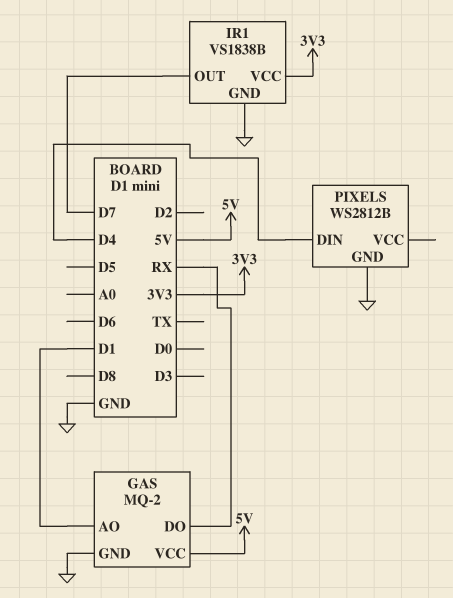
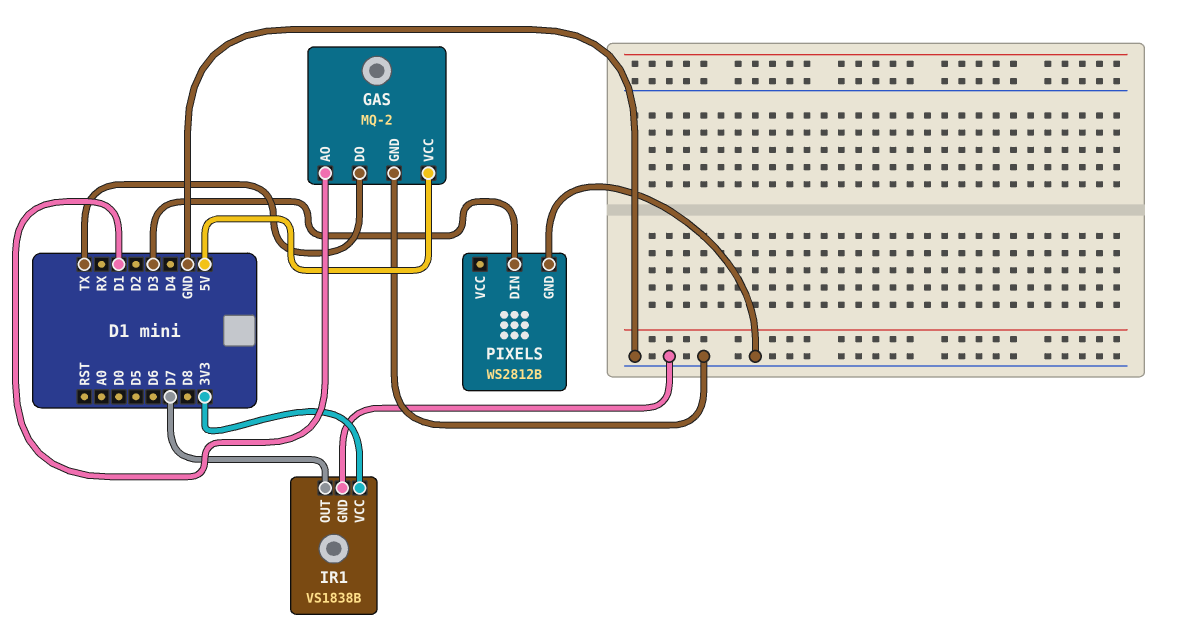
GAS pin DO: RX -> TX
PIXELS pin DIN: D4 -> D3

